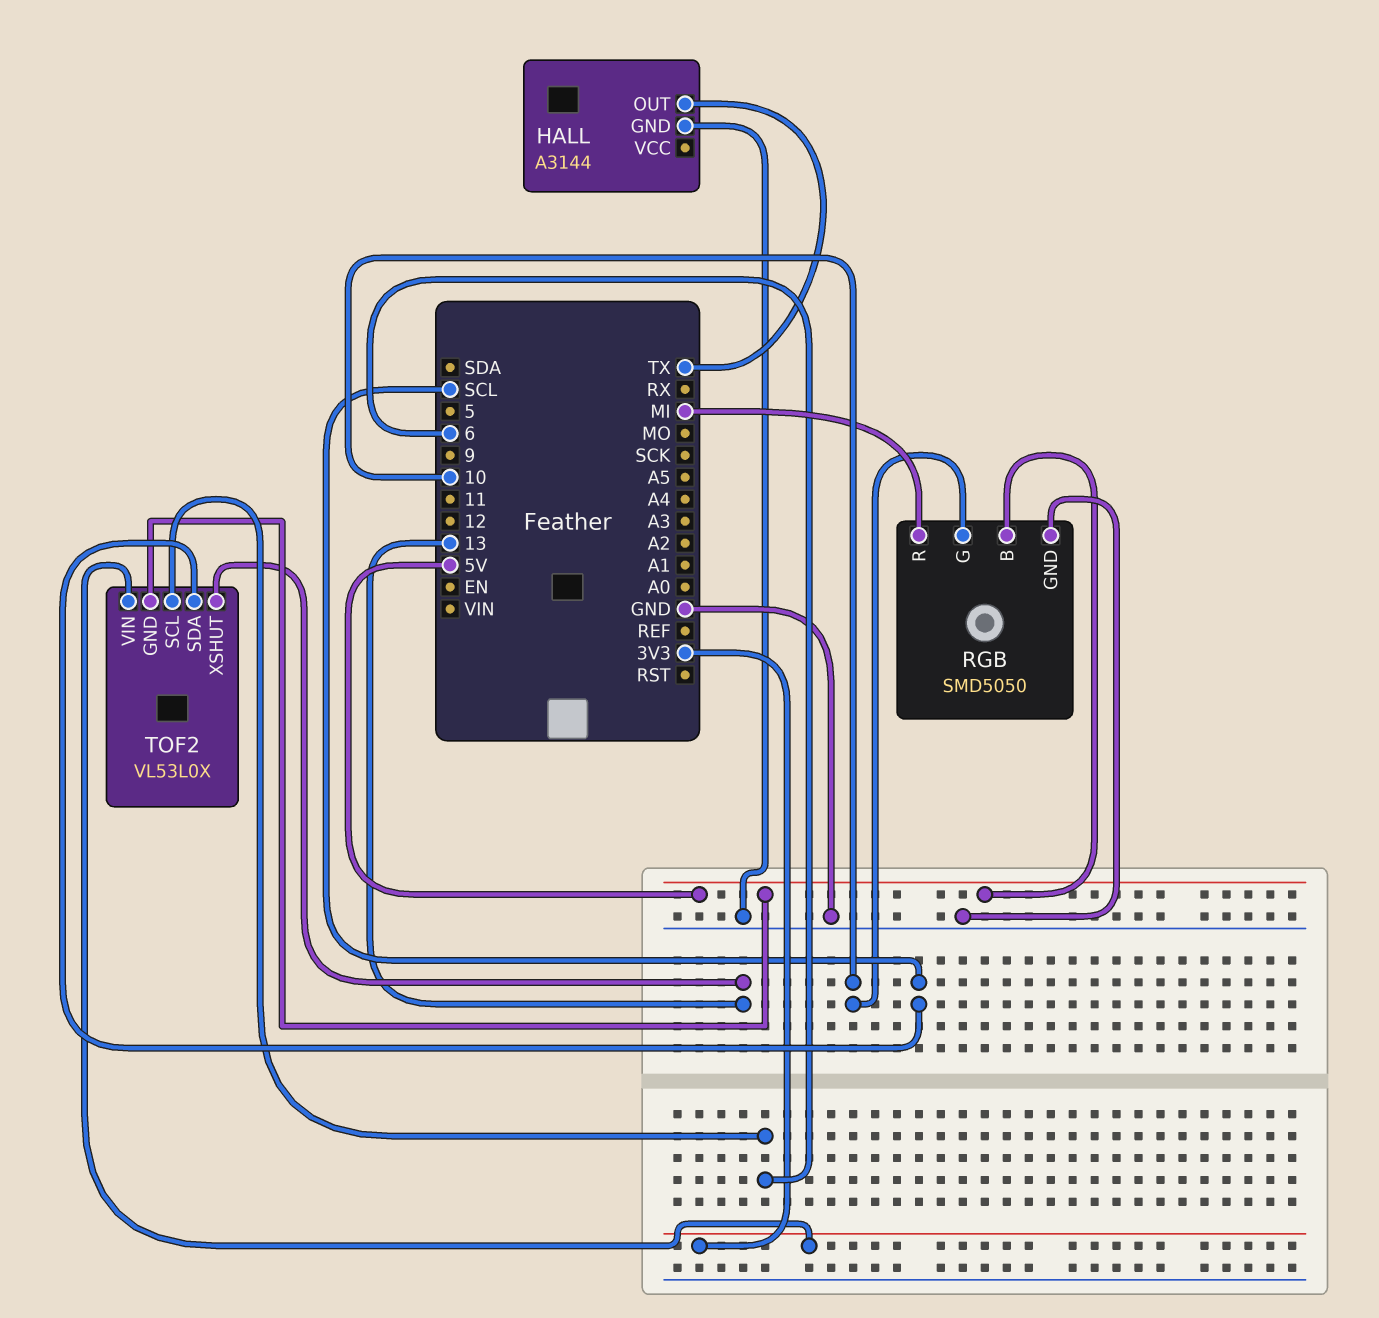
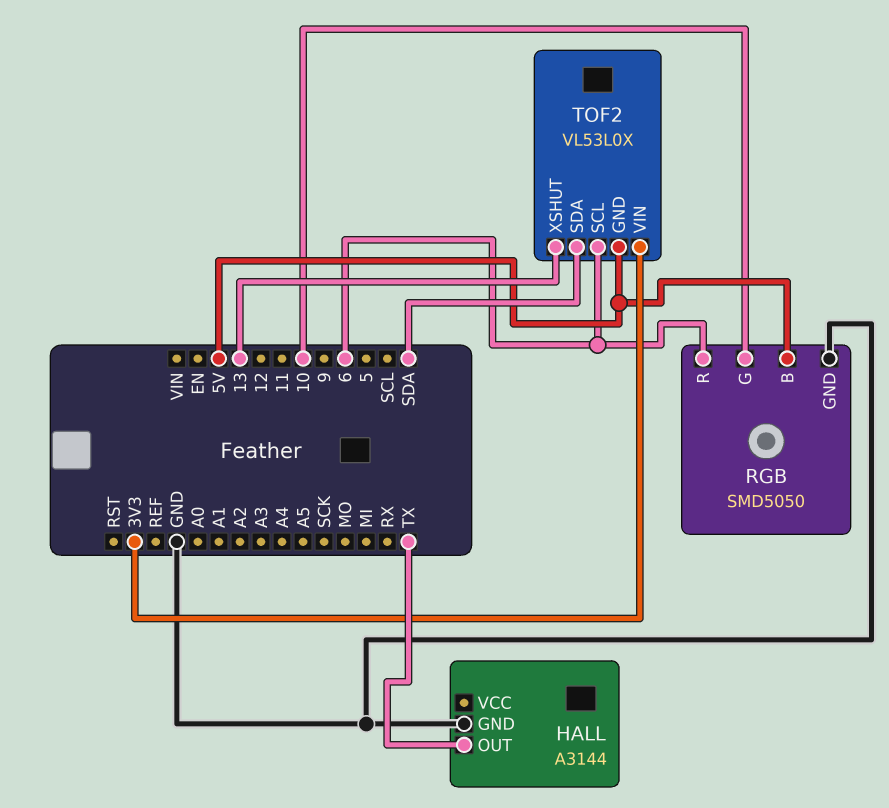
RGB pin R: MI -> 6
TOF2 pin SDA: SCL -> SDA

